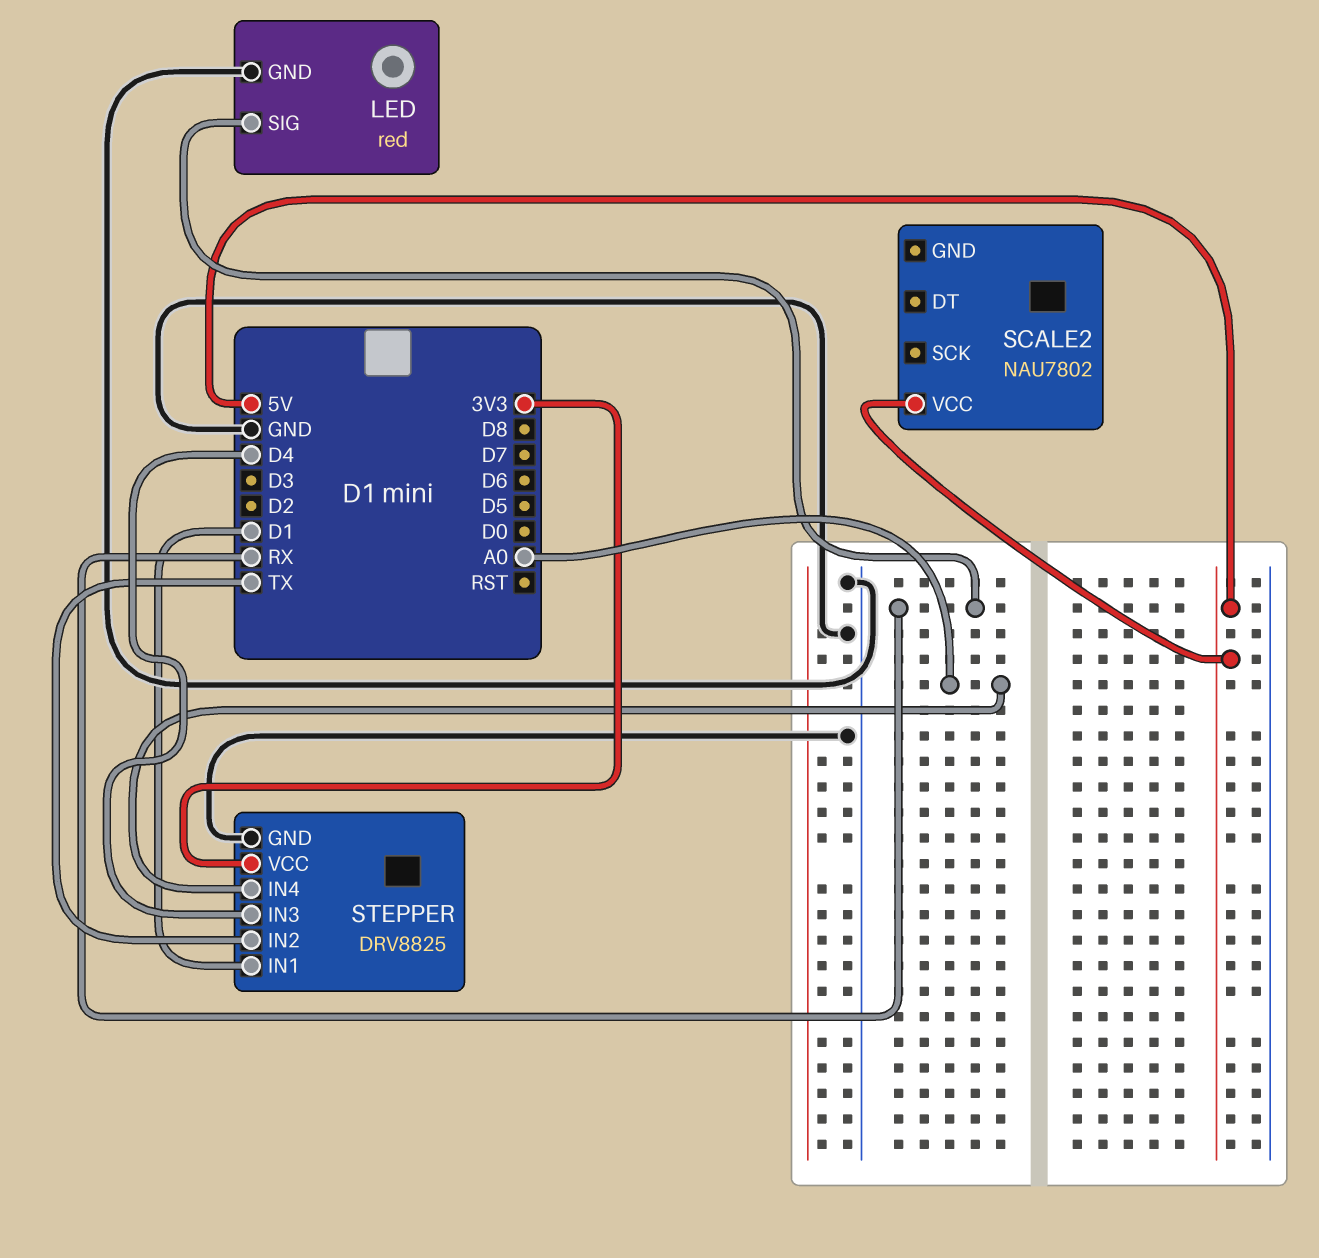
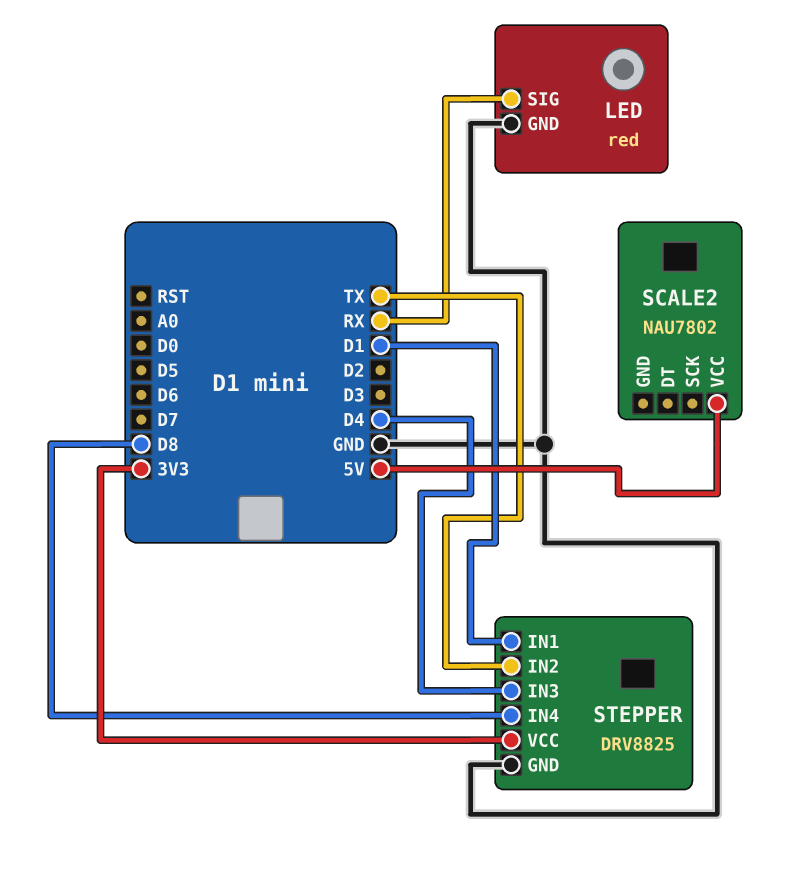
STEPPER pin IN4: A0 -> D8

